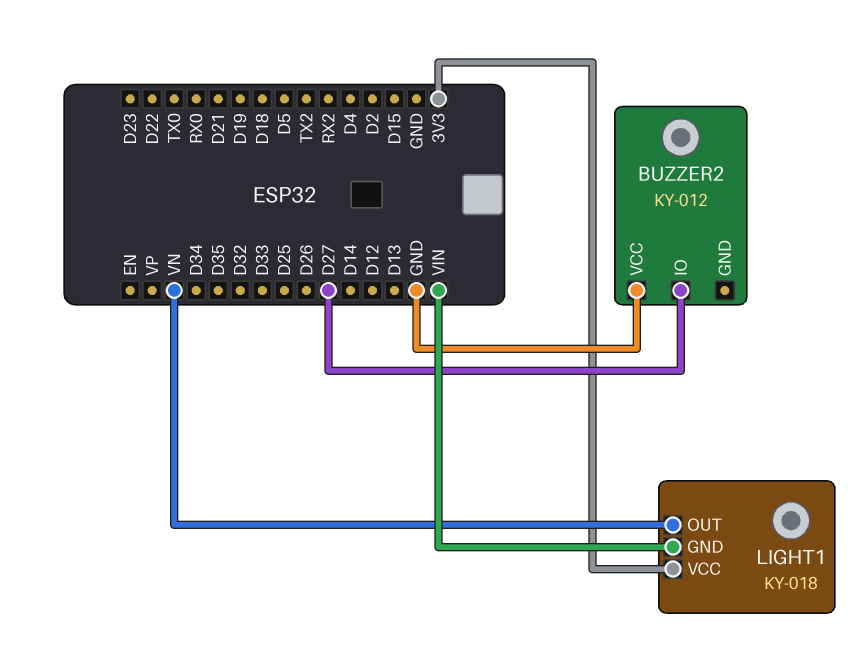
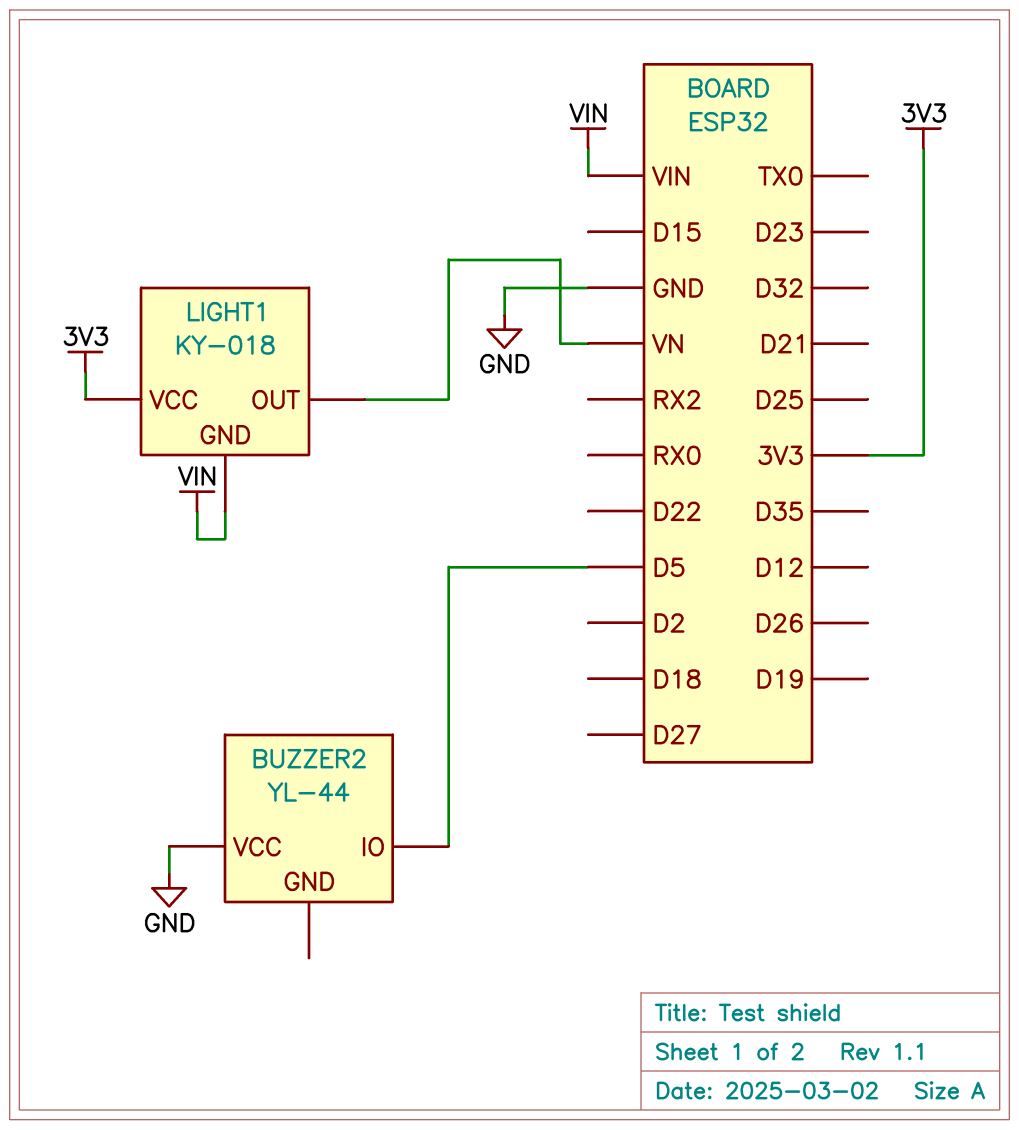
BUZZER2: KY-012 -> YL-44
BUZZER2 pin IO: D27 -> D5

